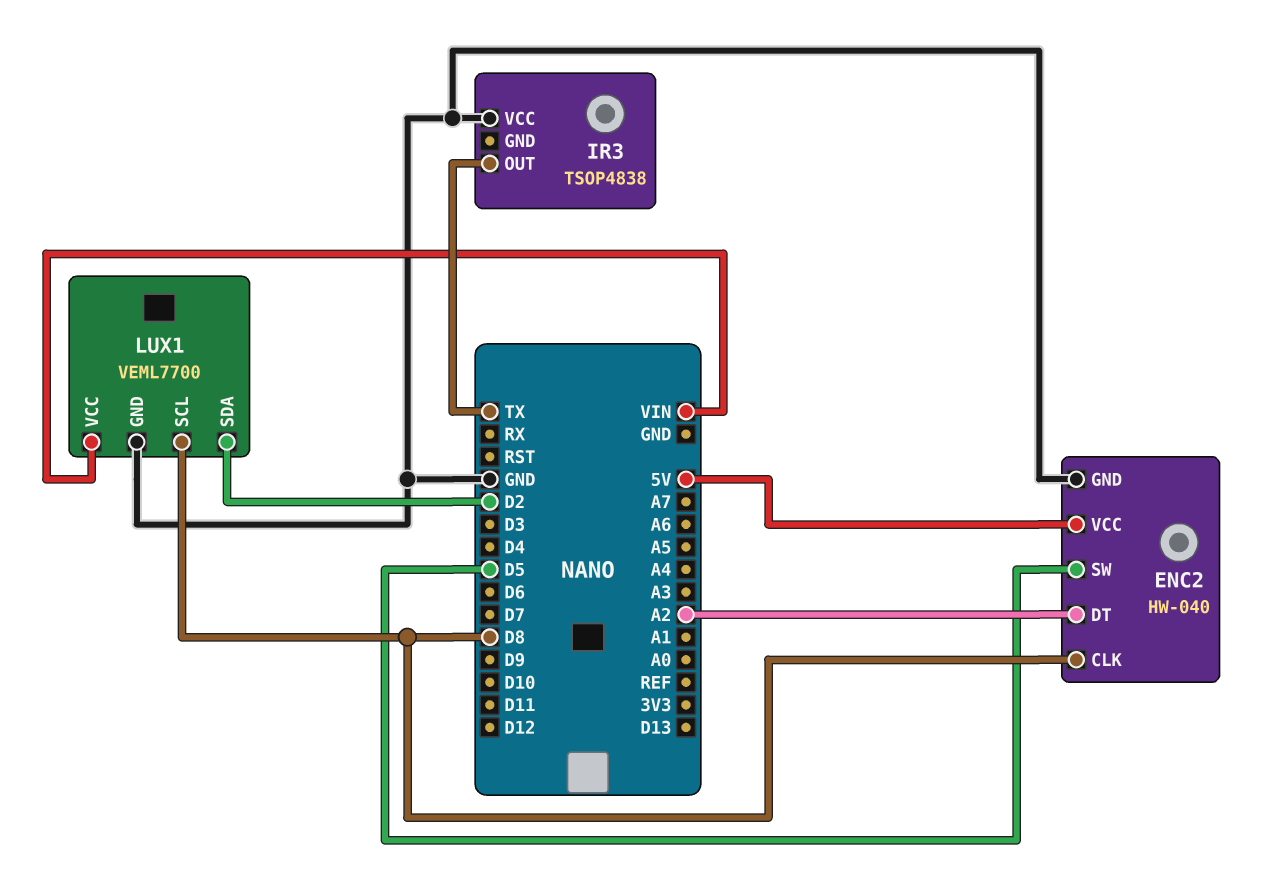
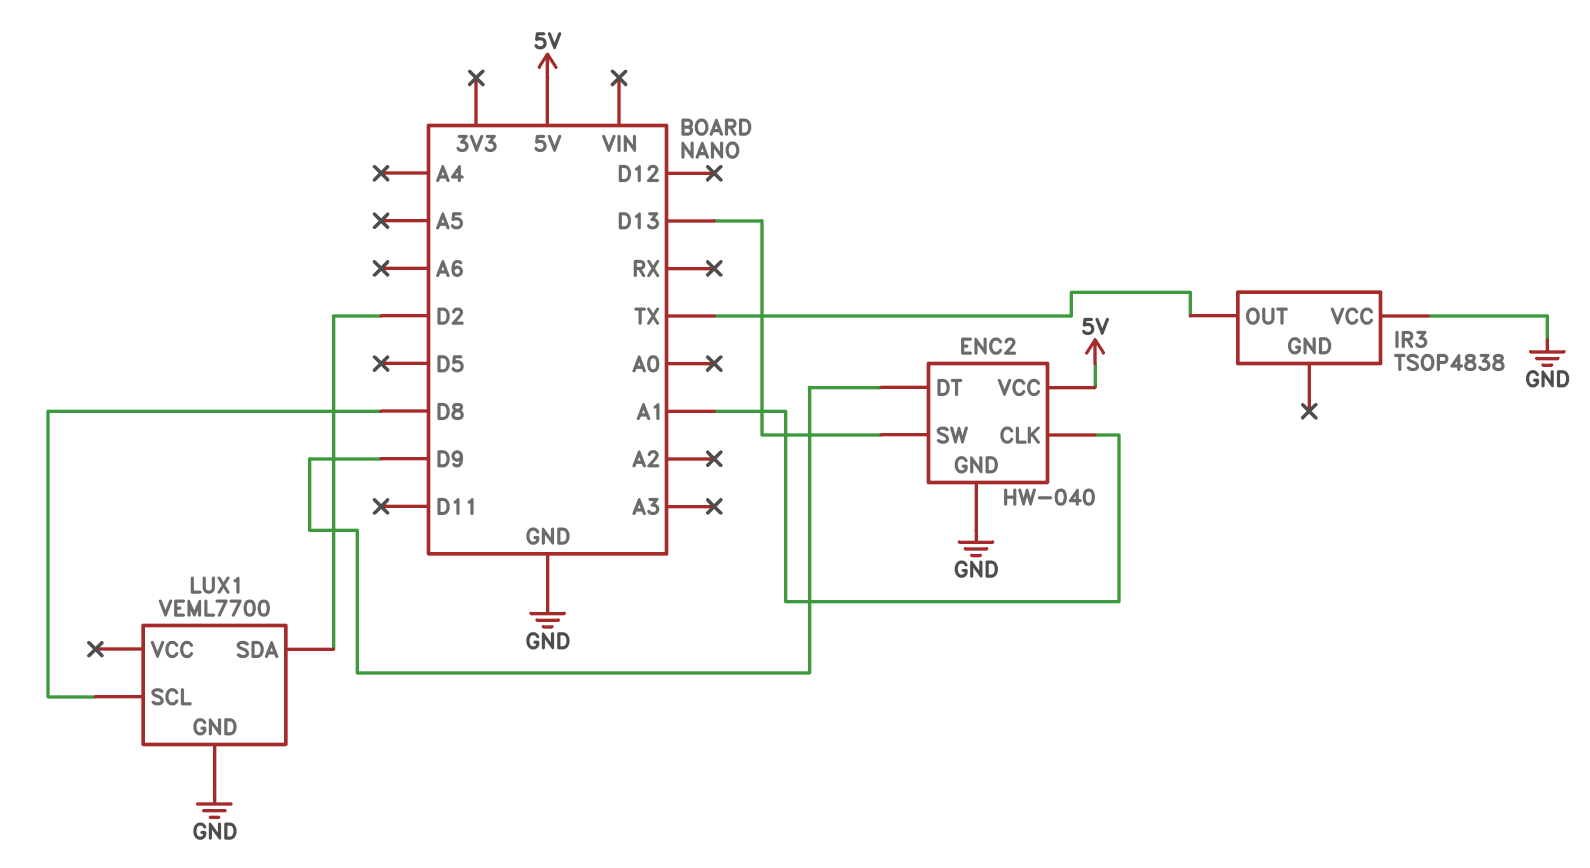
ENC2 pin CLK: D8 -> A1
ENC2 pin DT: A2 -> D9
ENC2 pin SW: D5 -> D13
LUX1 pin VCC: VIN -> none

